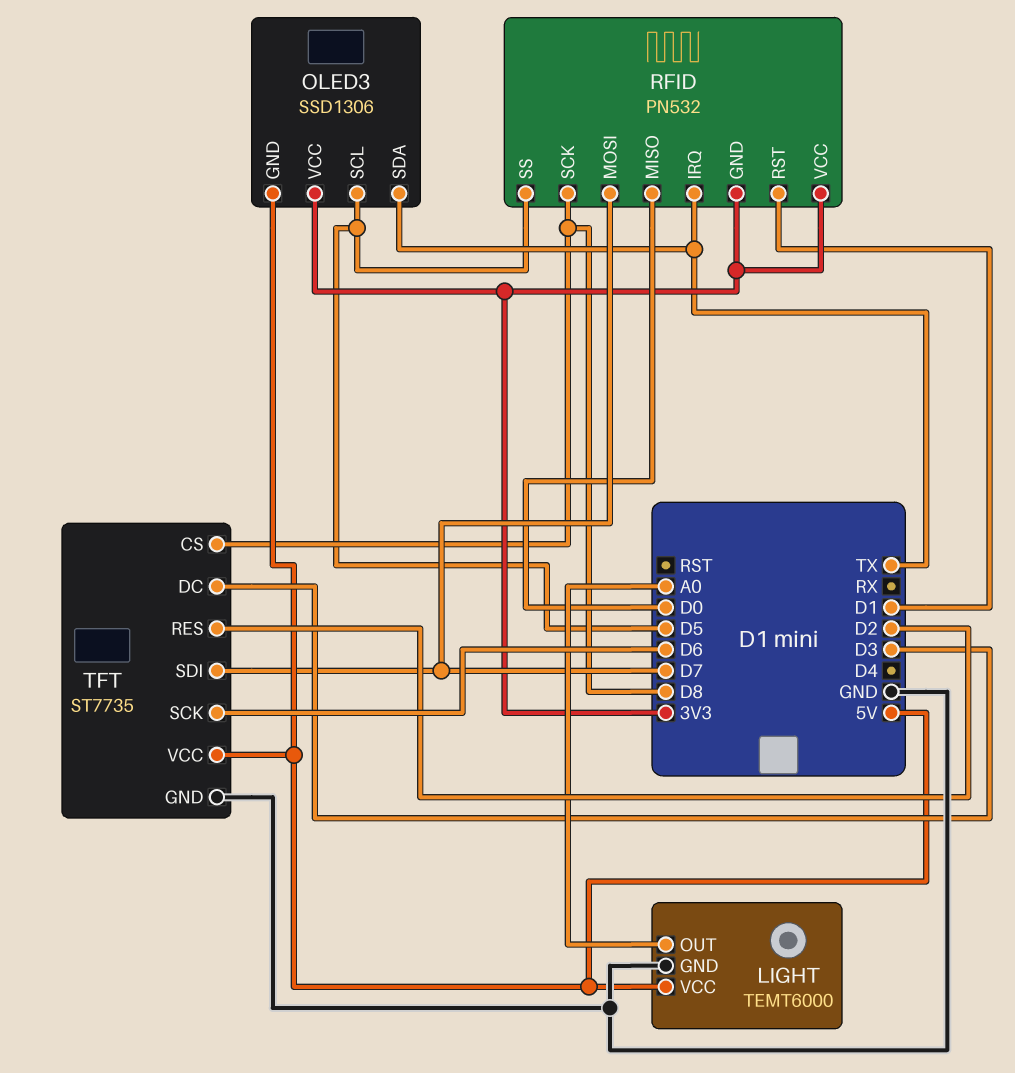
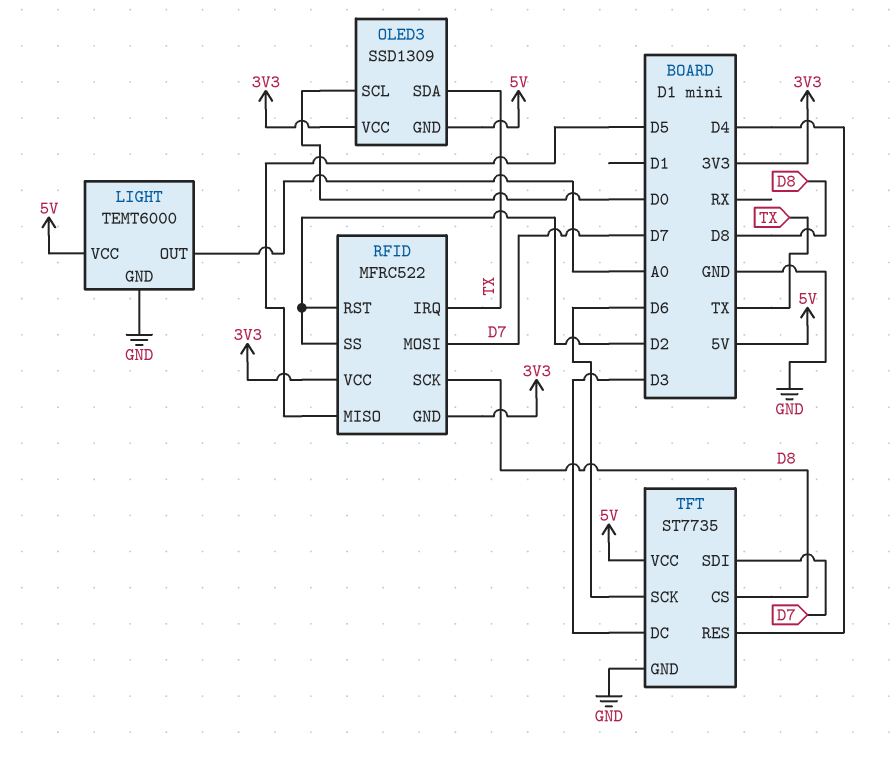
OLED3: SSD1306 -> SSD1309
OLED3 pin SCL: D5 -> D0
RFID: PN532 -> MFRC522
RFID pin MISO: D0 -> D5
RFID pin RST: D1 -> D2
RFID pin SS: D5 -> D2
TFT pin RES: D2 -> D4

